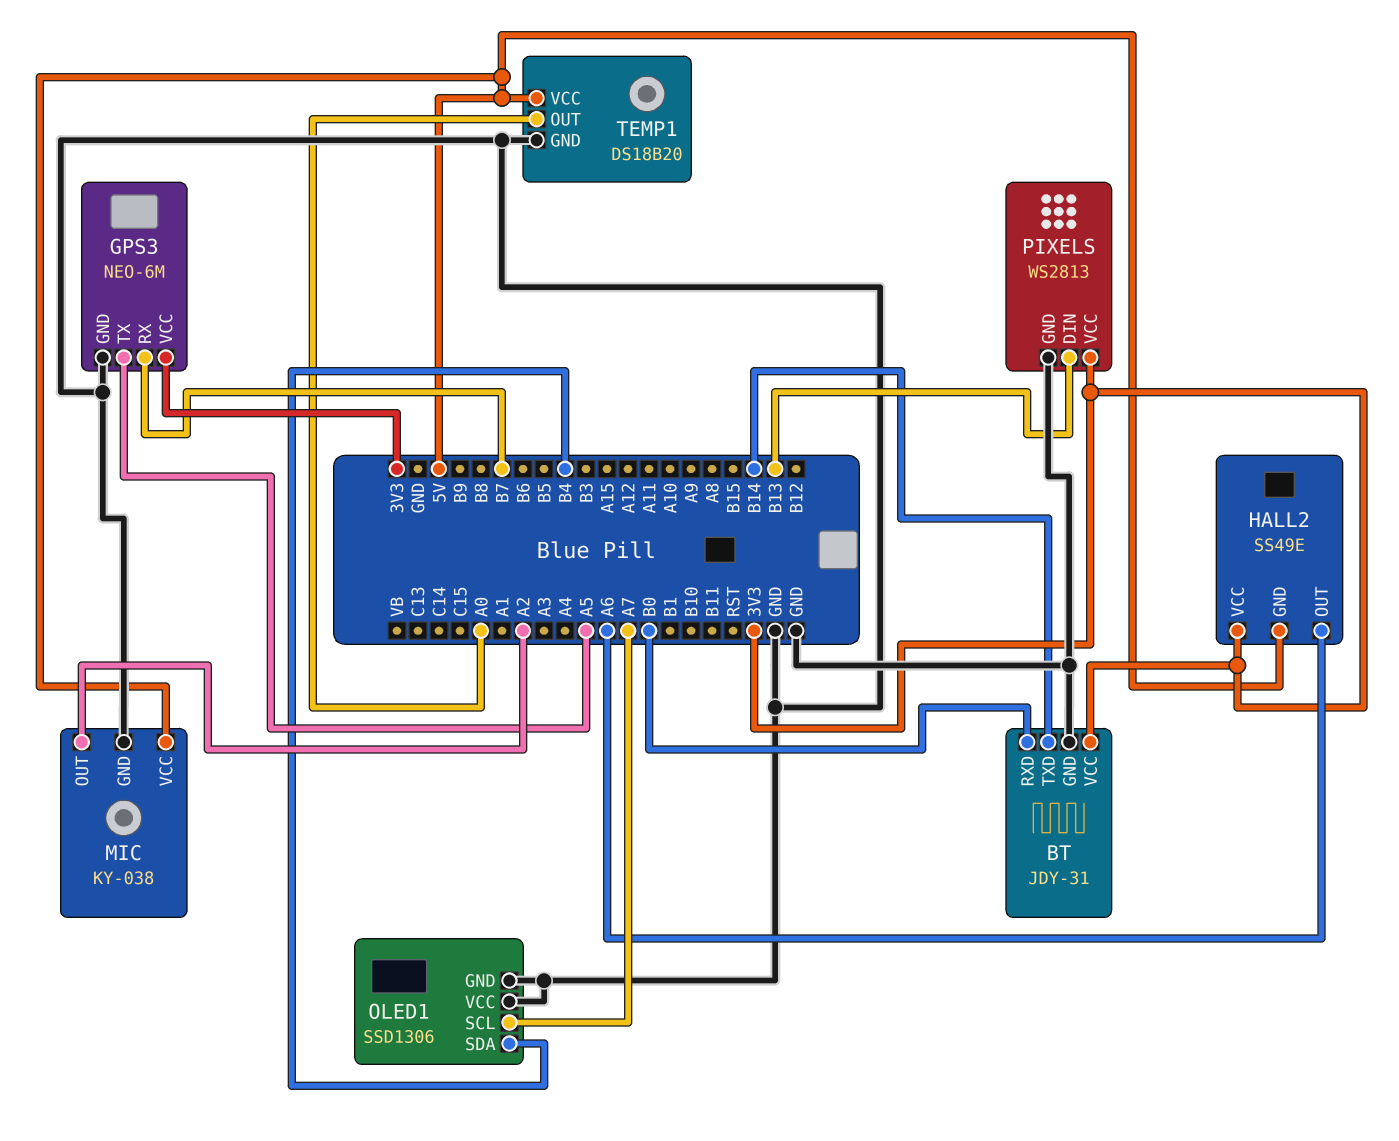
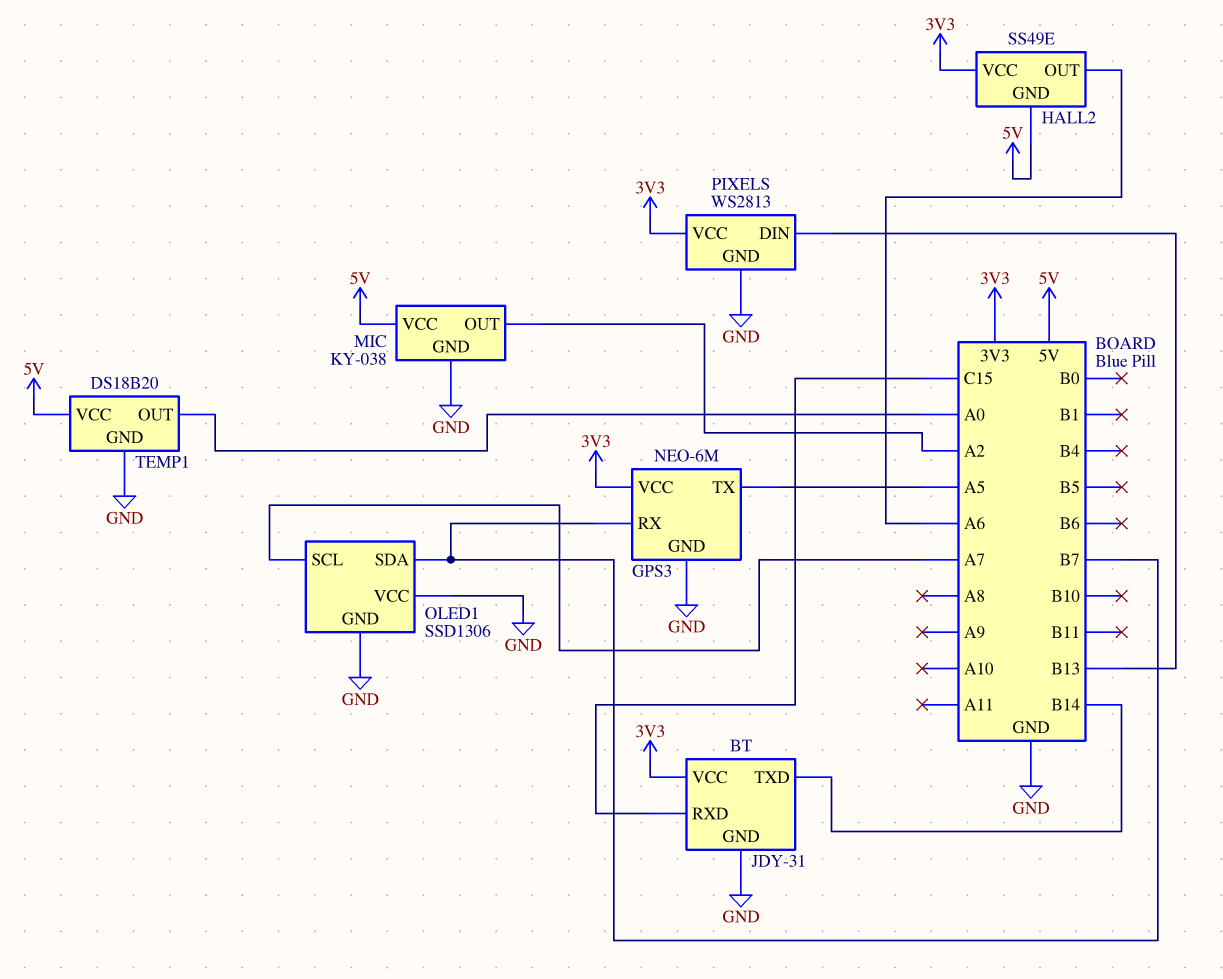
BT pin RXD: B0 -> C15
OLED1 pin SDA: B4 -> B7

